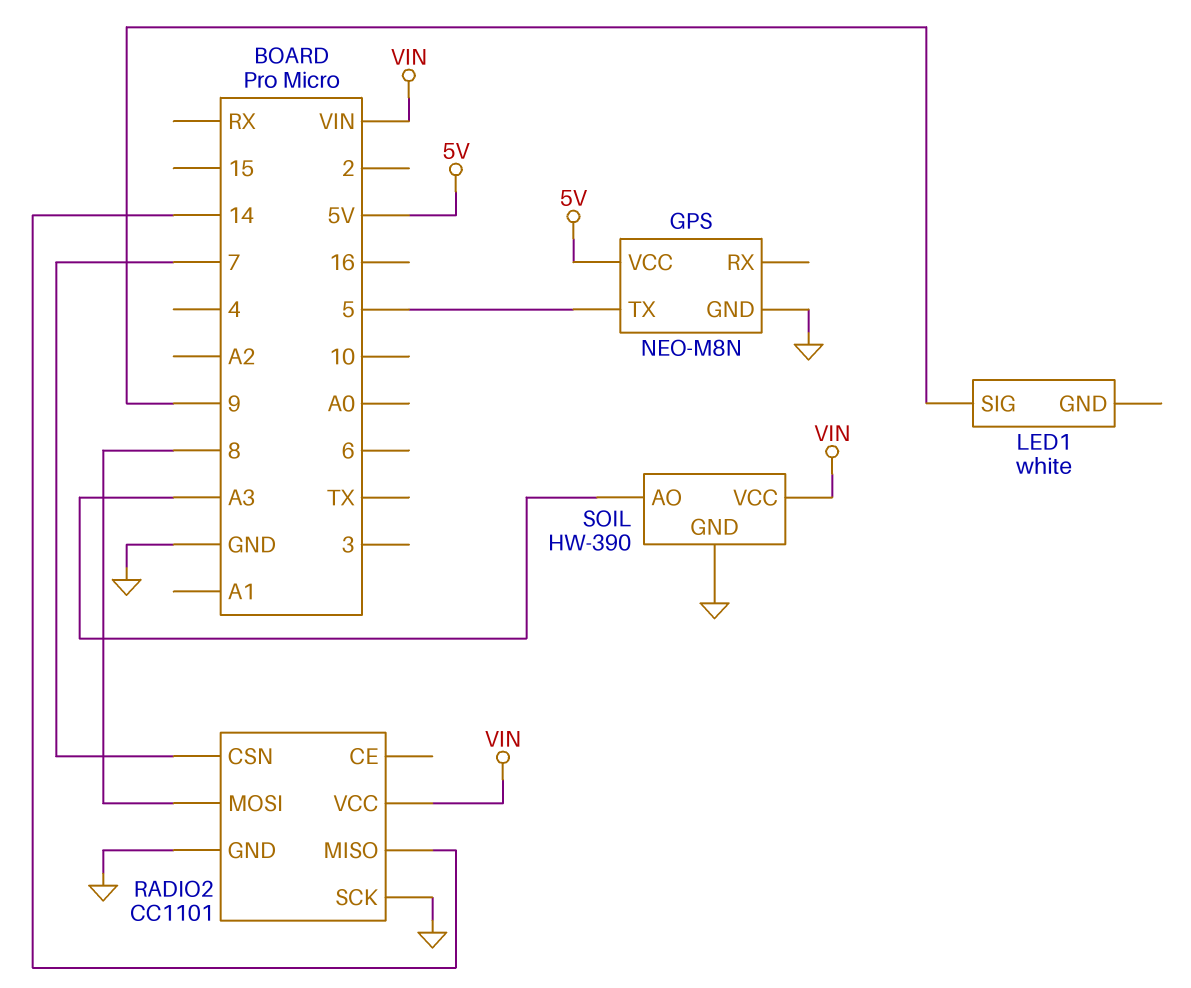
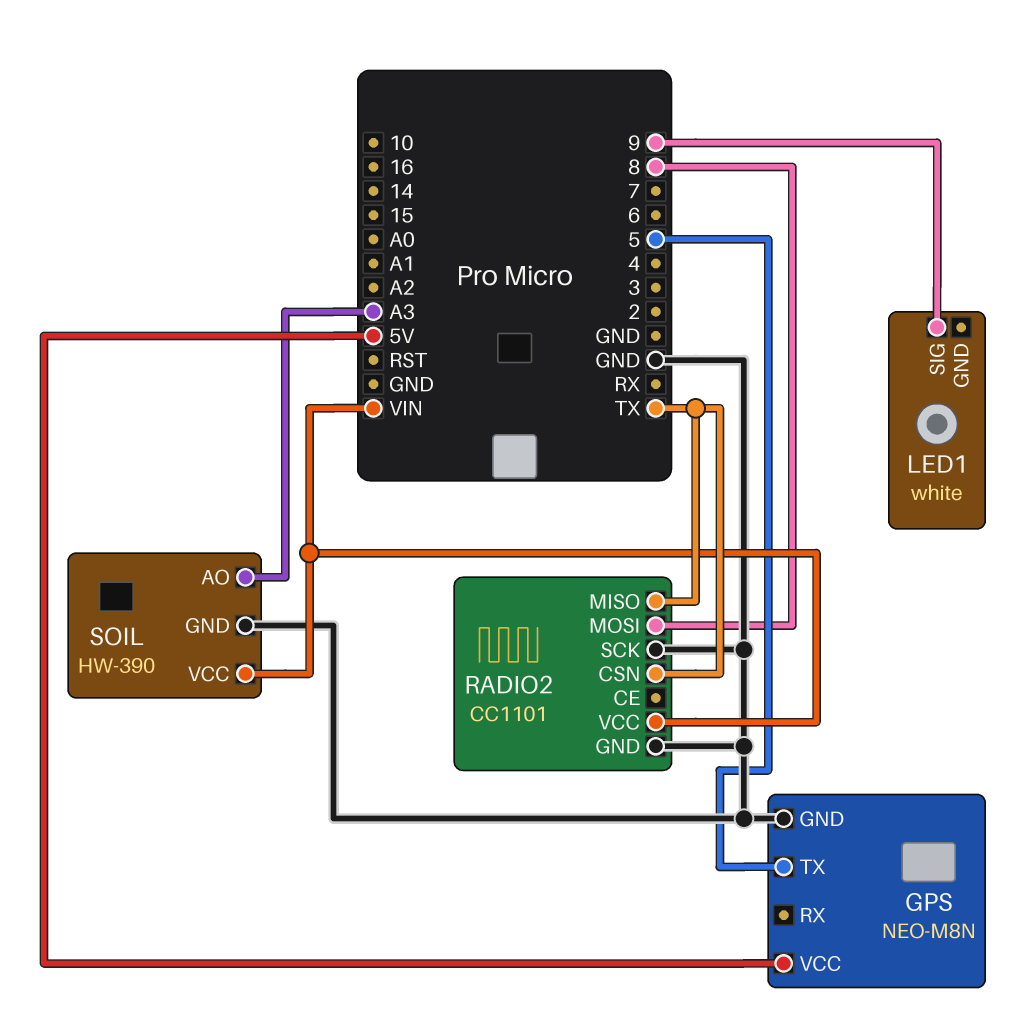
RADIO2 pin CSN: 7 -> TX
RADIO2 pin MISO: 14 -> TX

